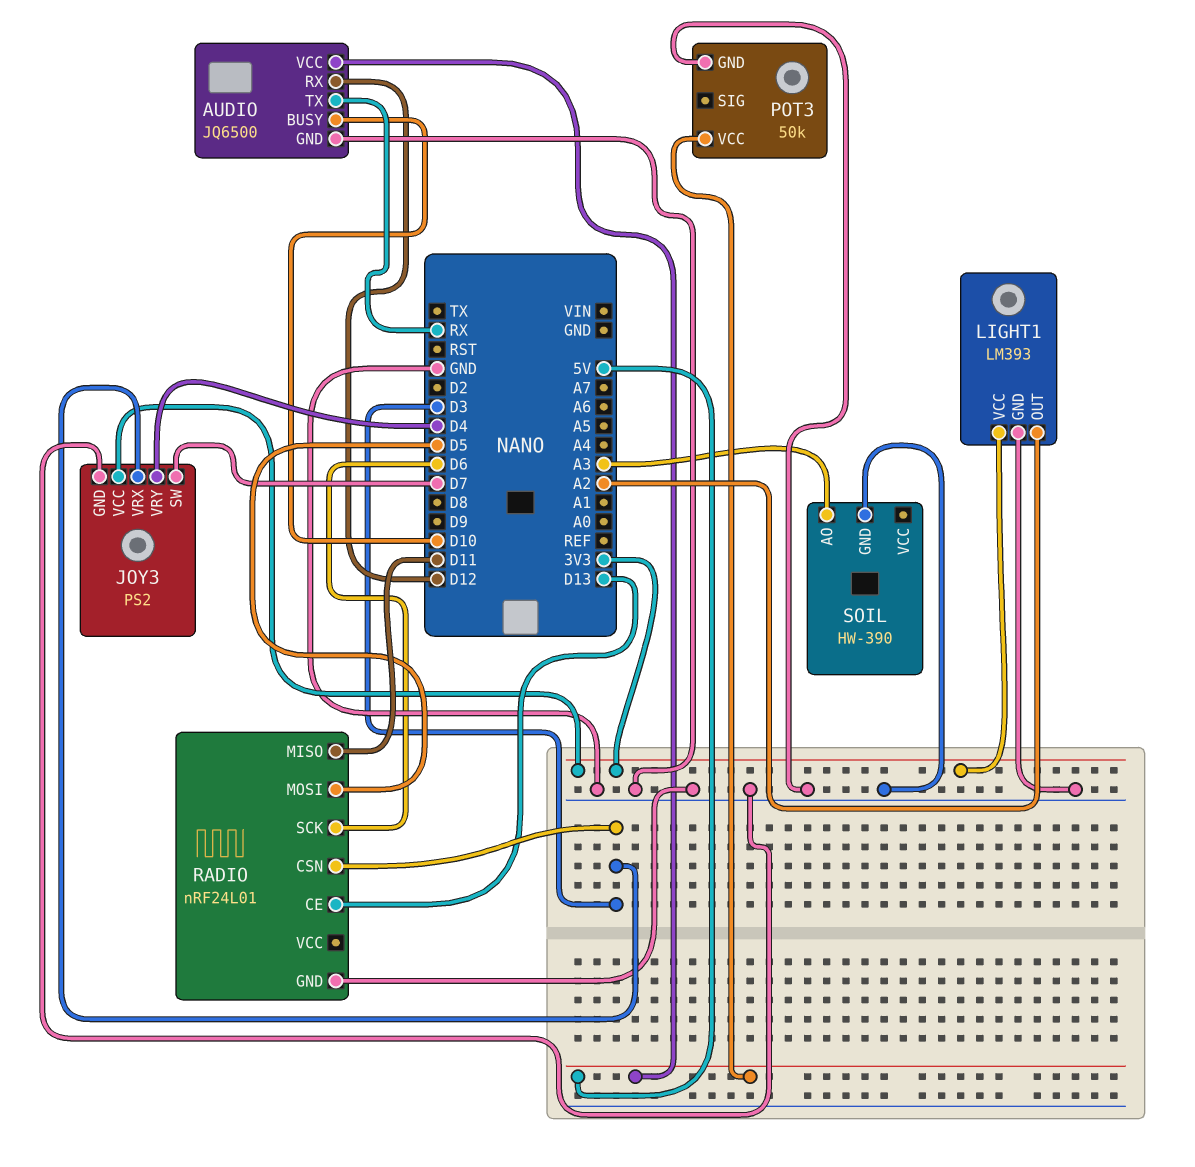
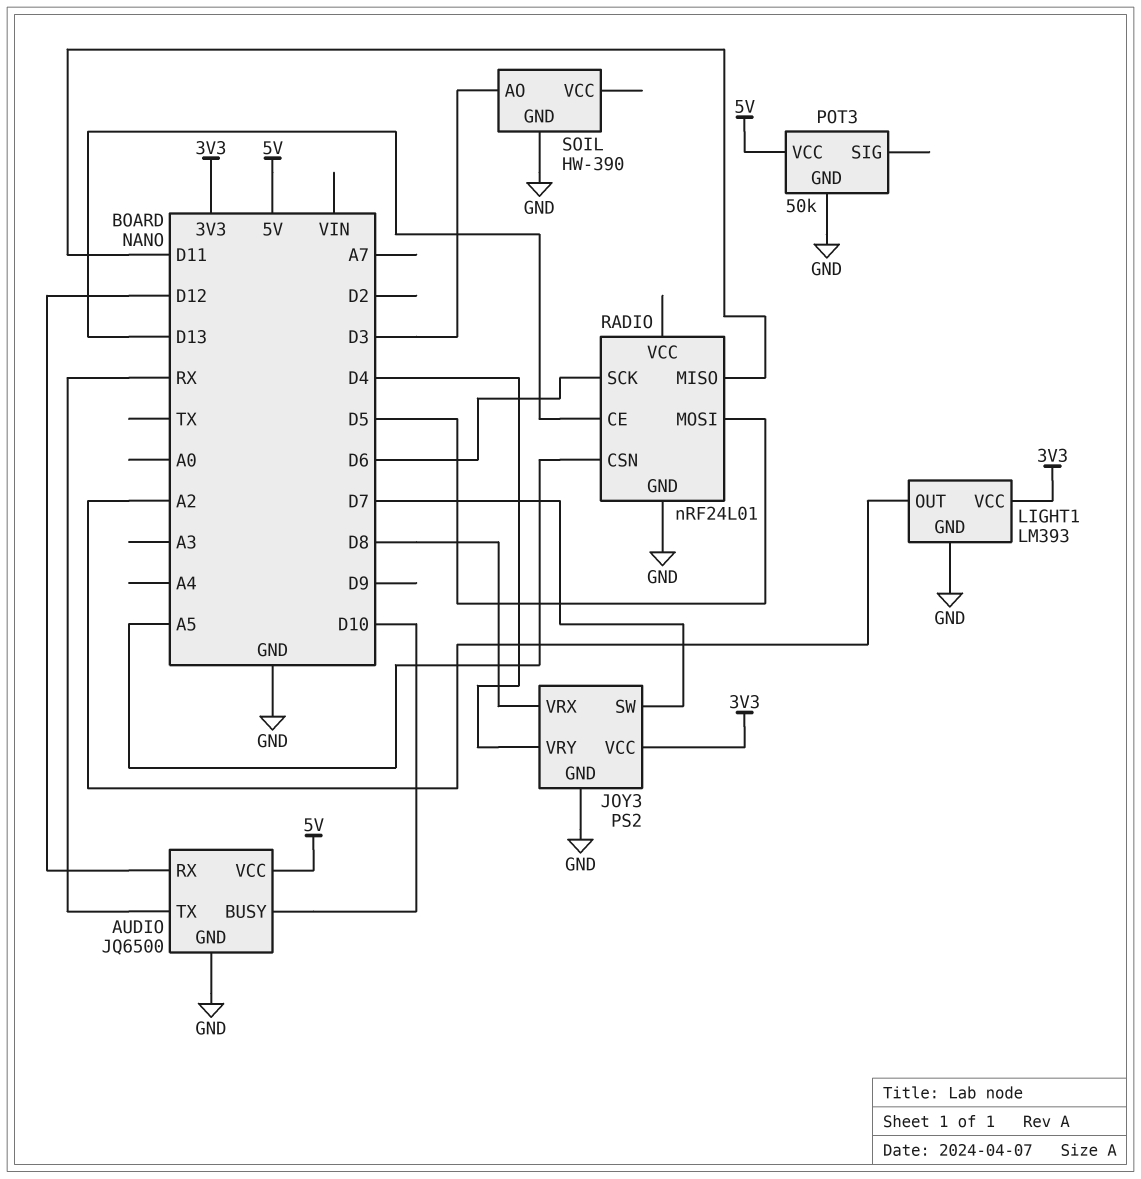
JOY3 pin VRX: D3 -> D8
RADIO pin CSN: D3 -> A5
SOIL pin AO: A3 -> D3

